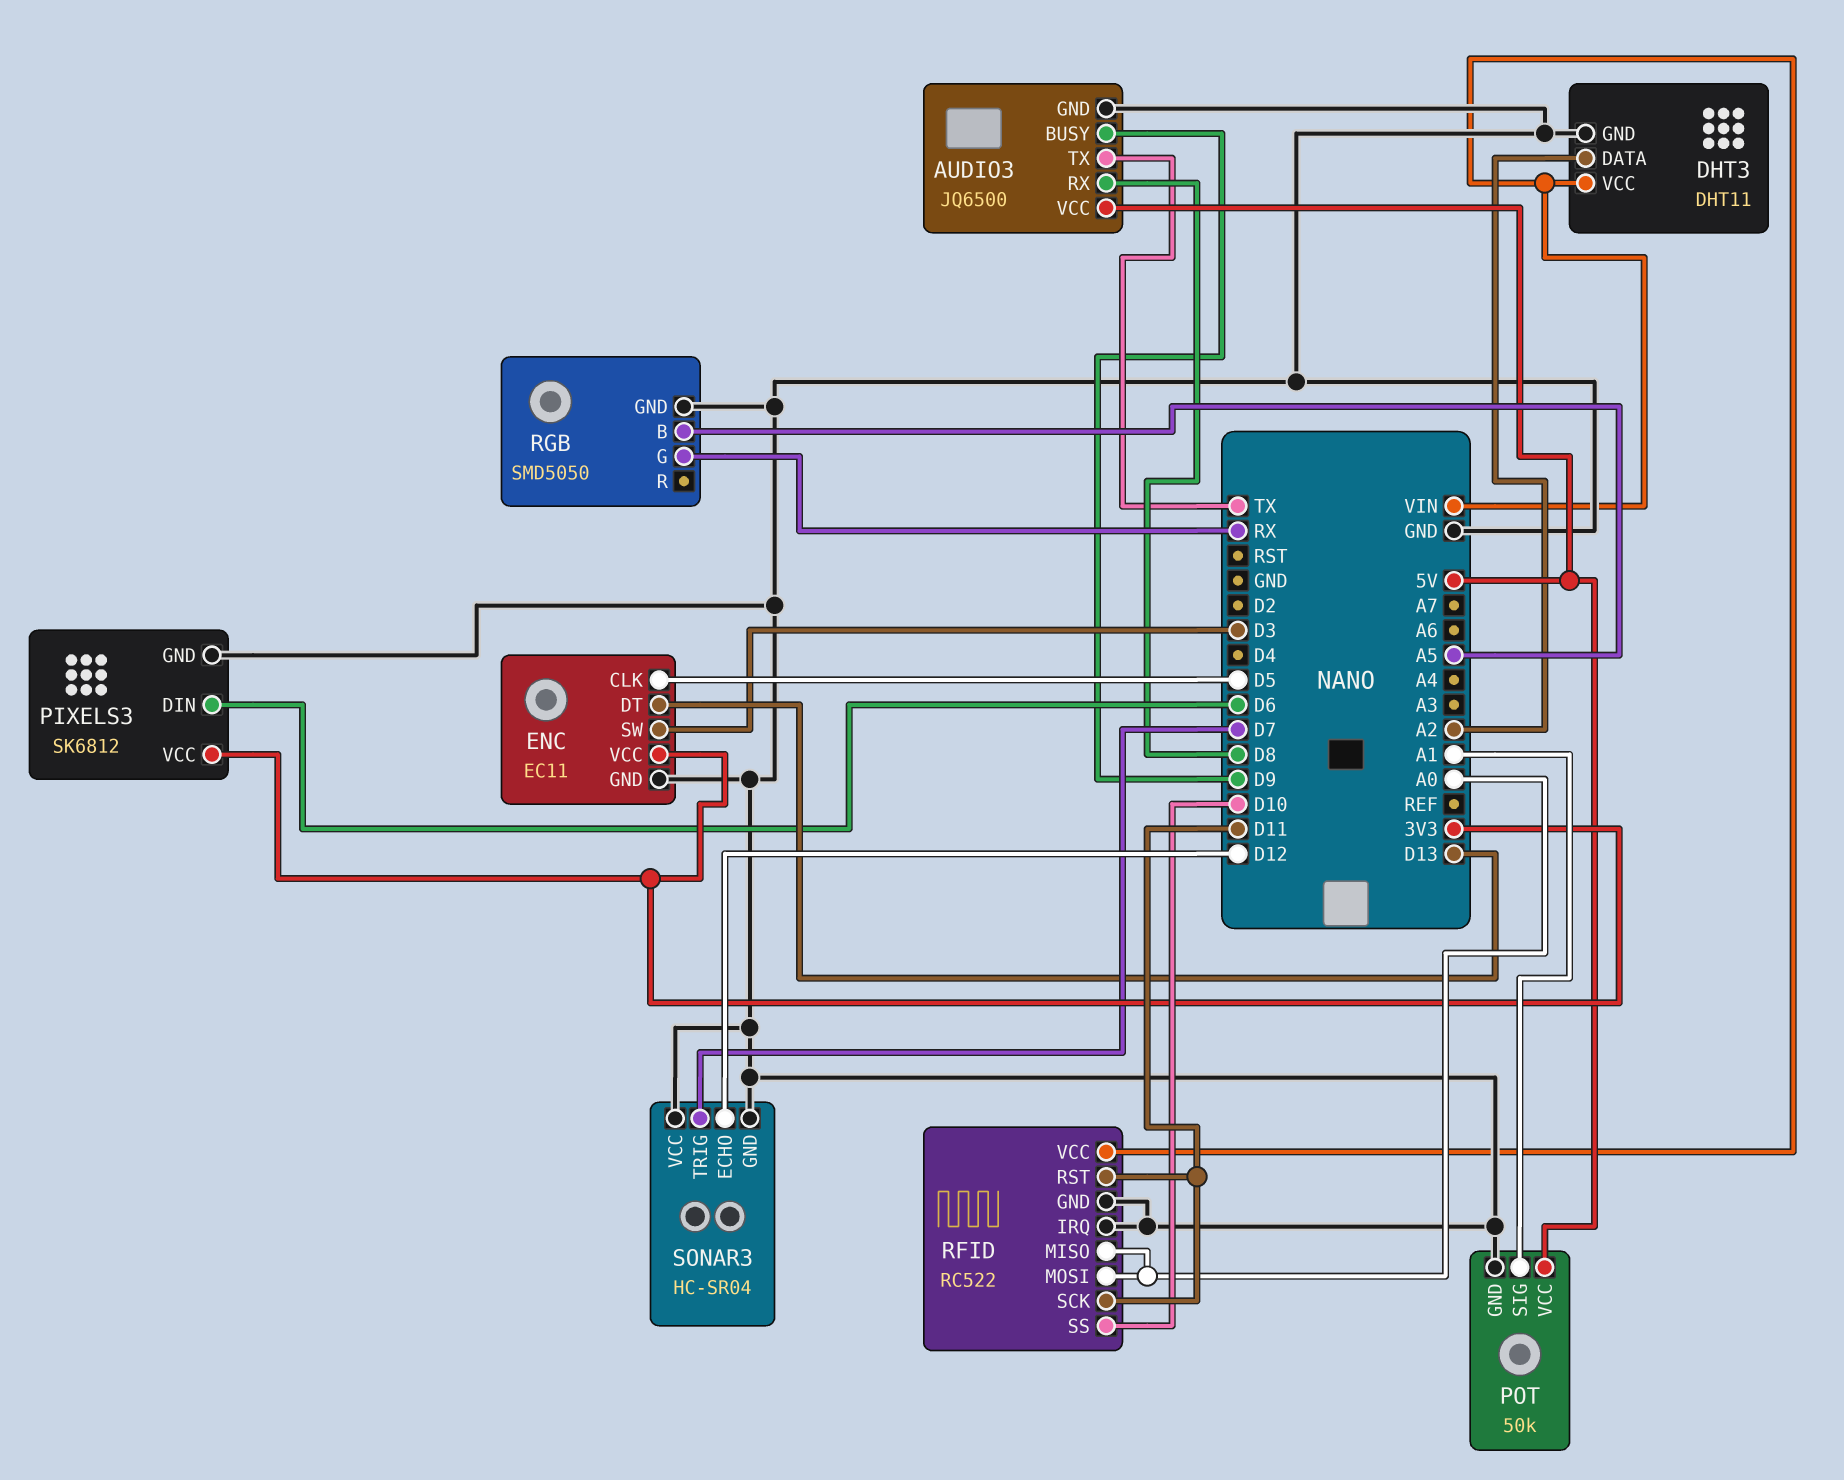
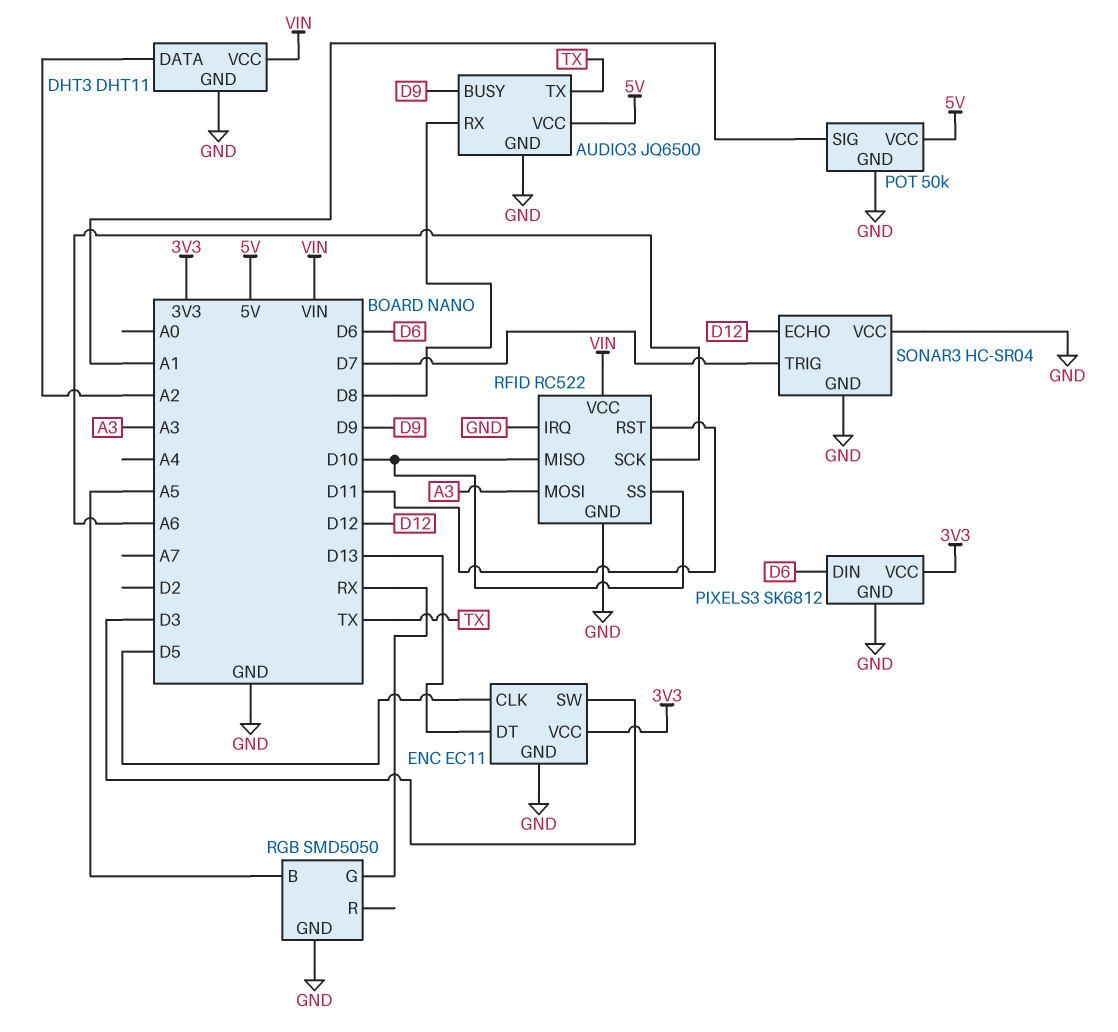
RFID pin MISO: A0 -> D10
RFID pin MOSI: A0 -> A3
RFID pin SCK: D11 -> A6

